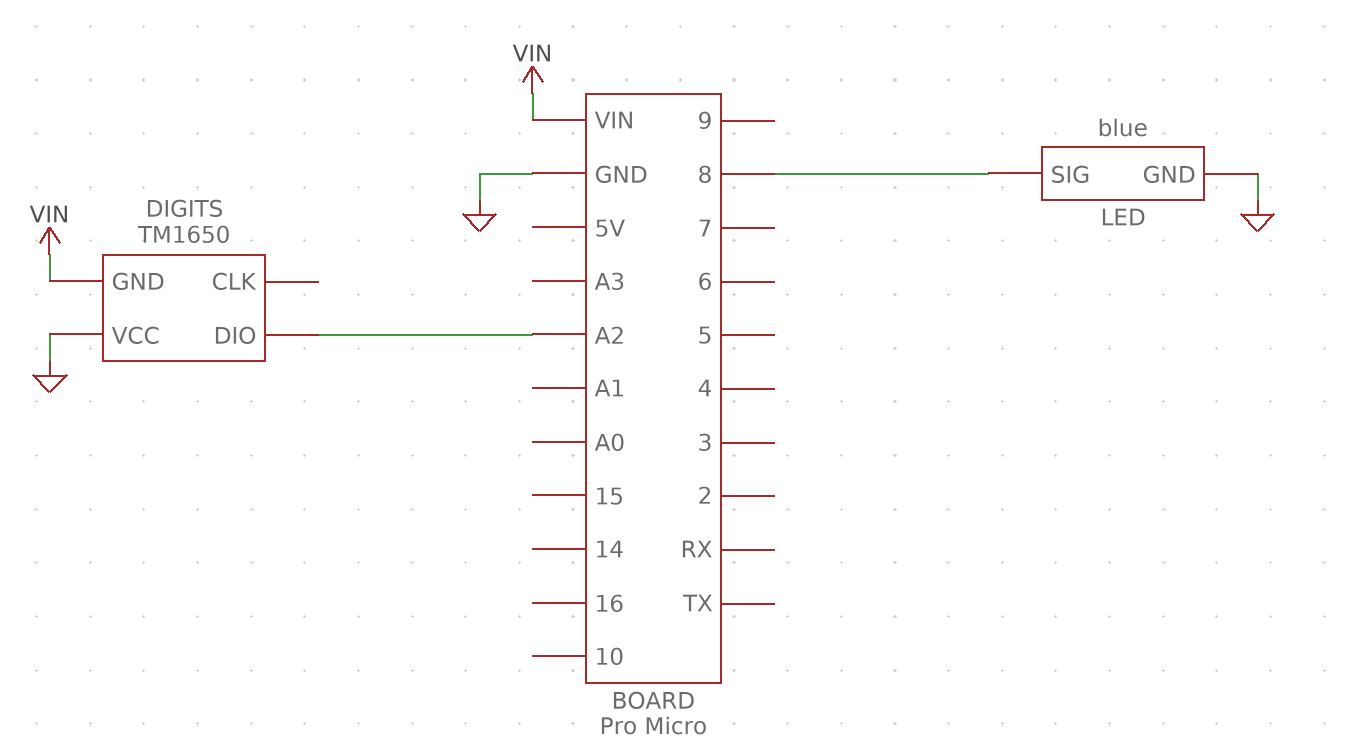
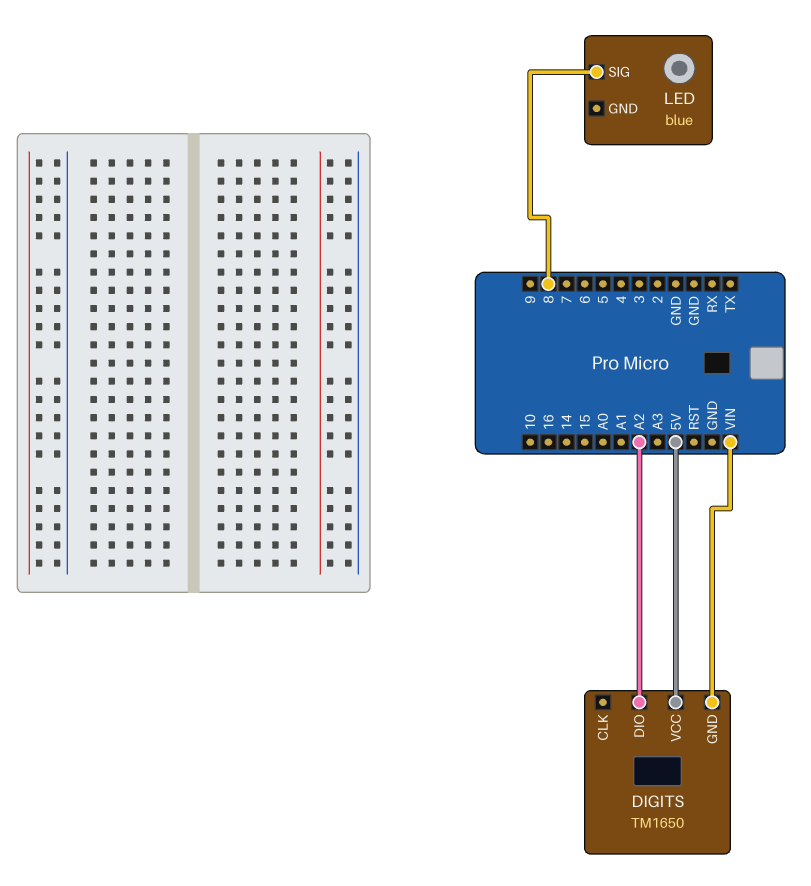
DIGITS pin VCC: GND -> 5V
LED pin GND: GND -> none

